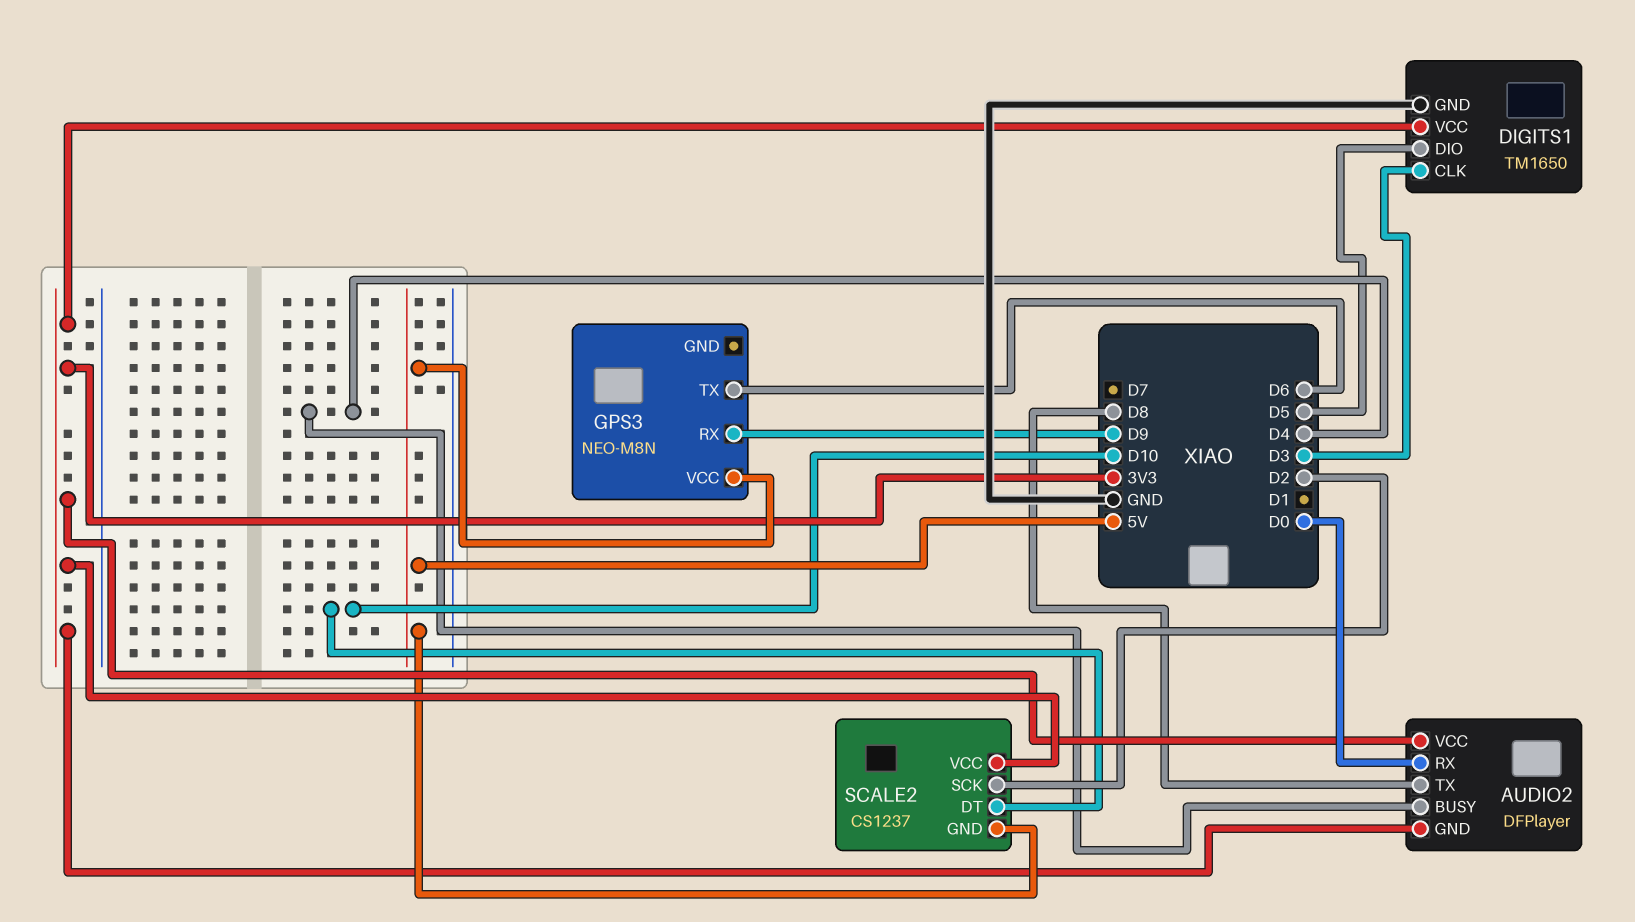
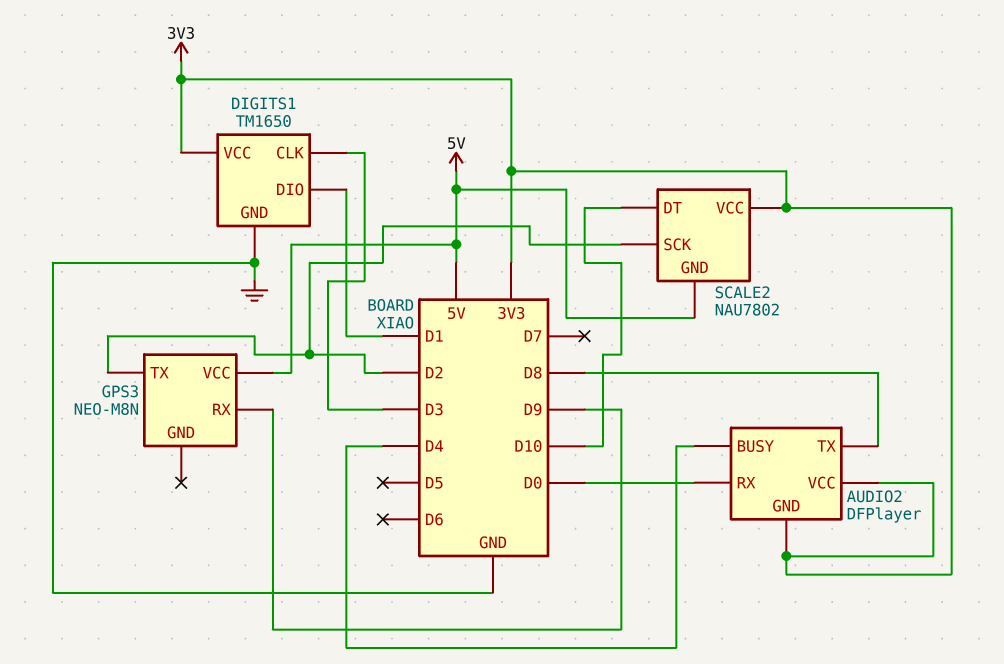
DIGITS1 pin DIO: D5 -> D1
GPS3 pin TX: D6 -> D2
SCALE2: CS1237 -> NAU7802

